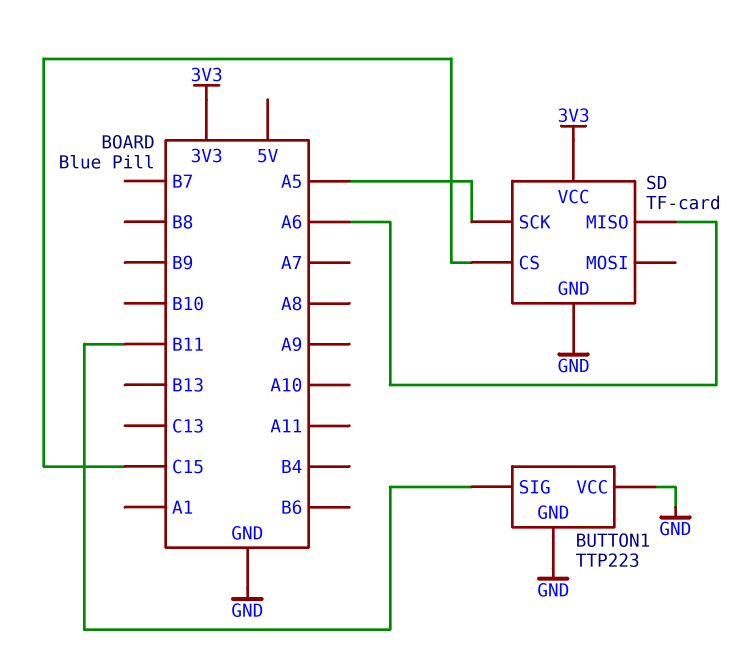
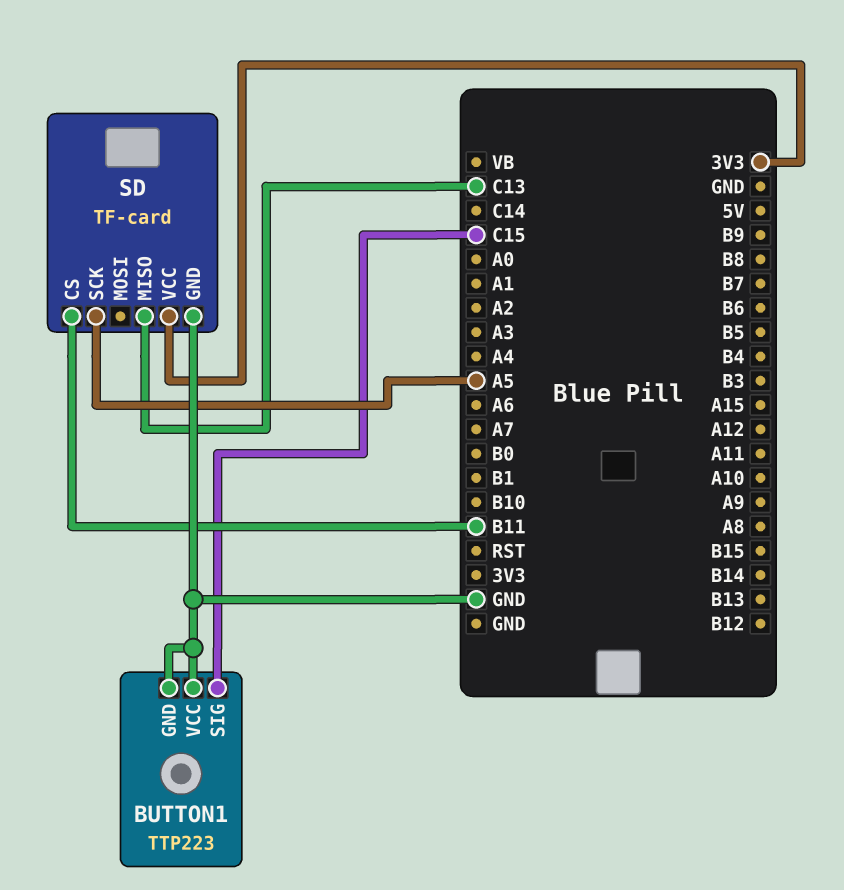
BUTTON1 pin SIG: B11 -> C15
SD pin CS: C15 -> B11
SD pin MISO: A6 -> C13

